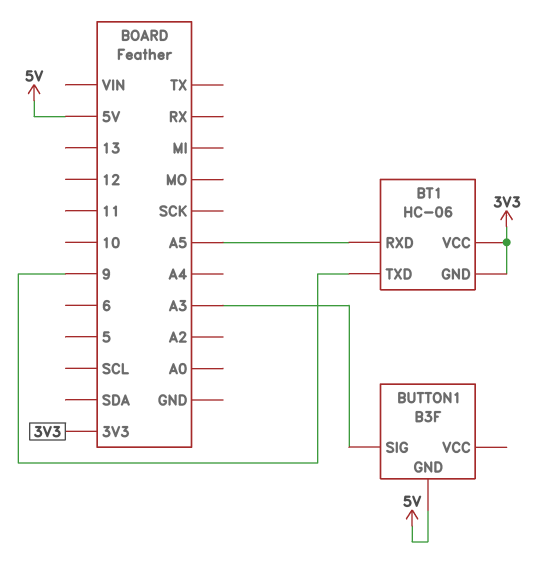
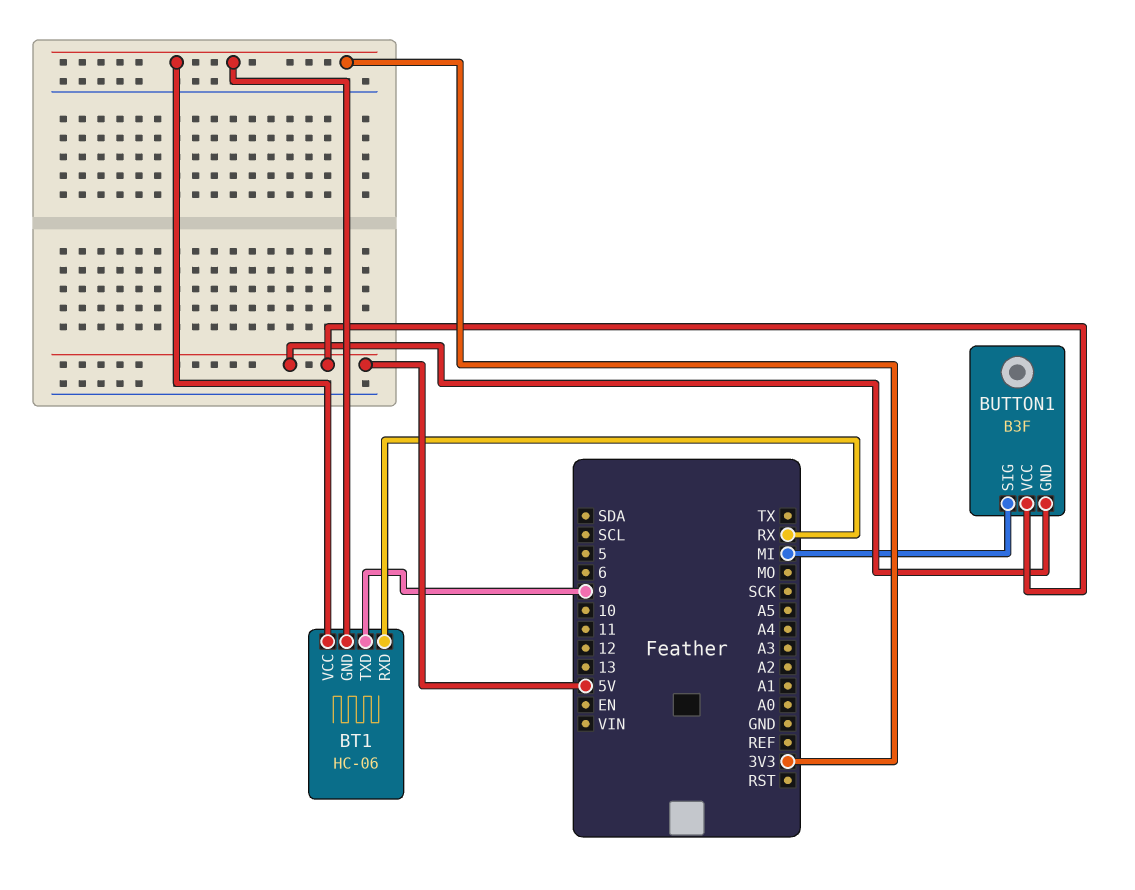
BT1 pin RXD: A5 -> RX
BUTTON1 pin SIG: A3 -> MI
BUTTON1 pin VCC: none -> 5V

